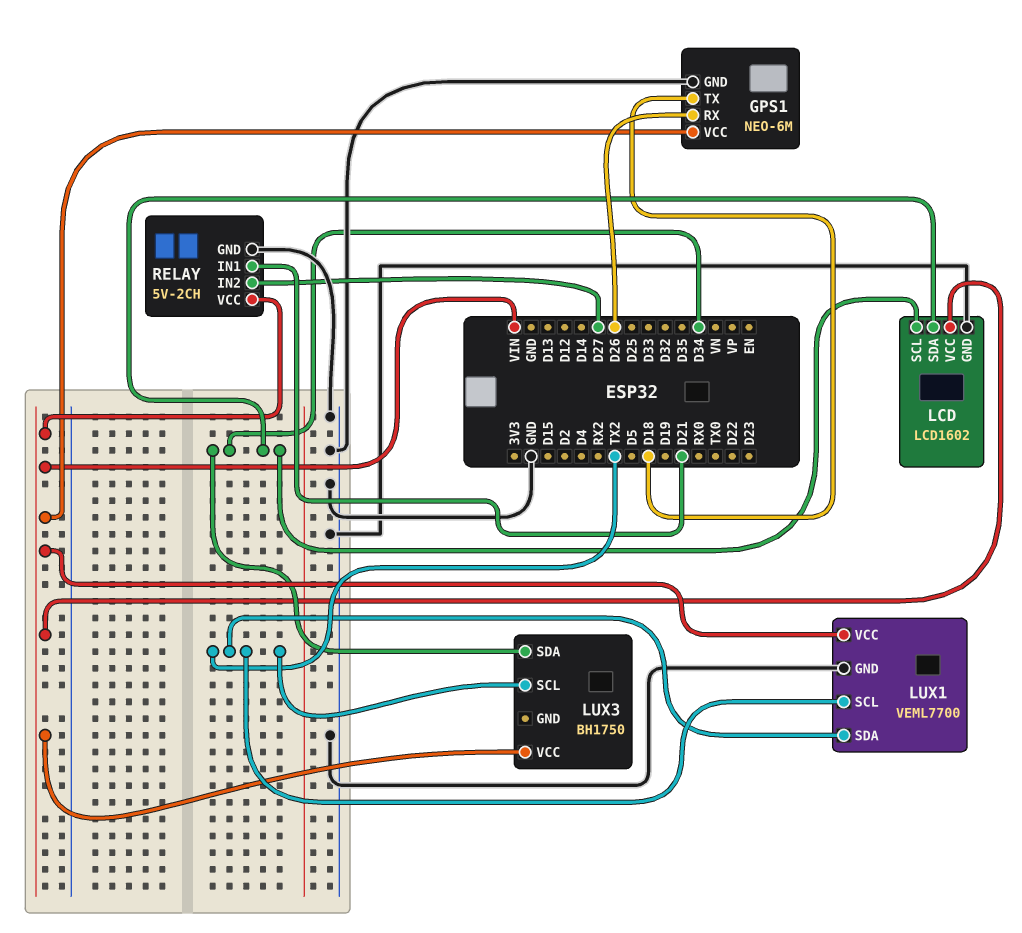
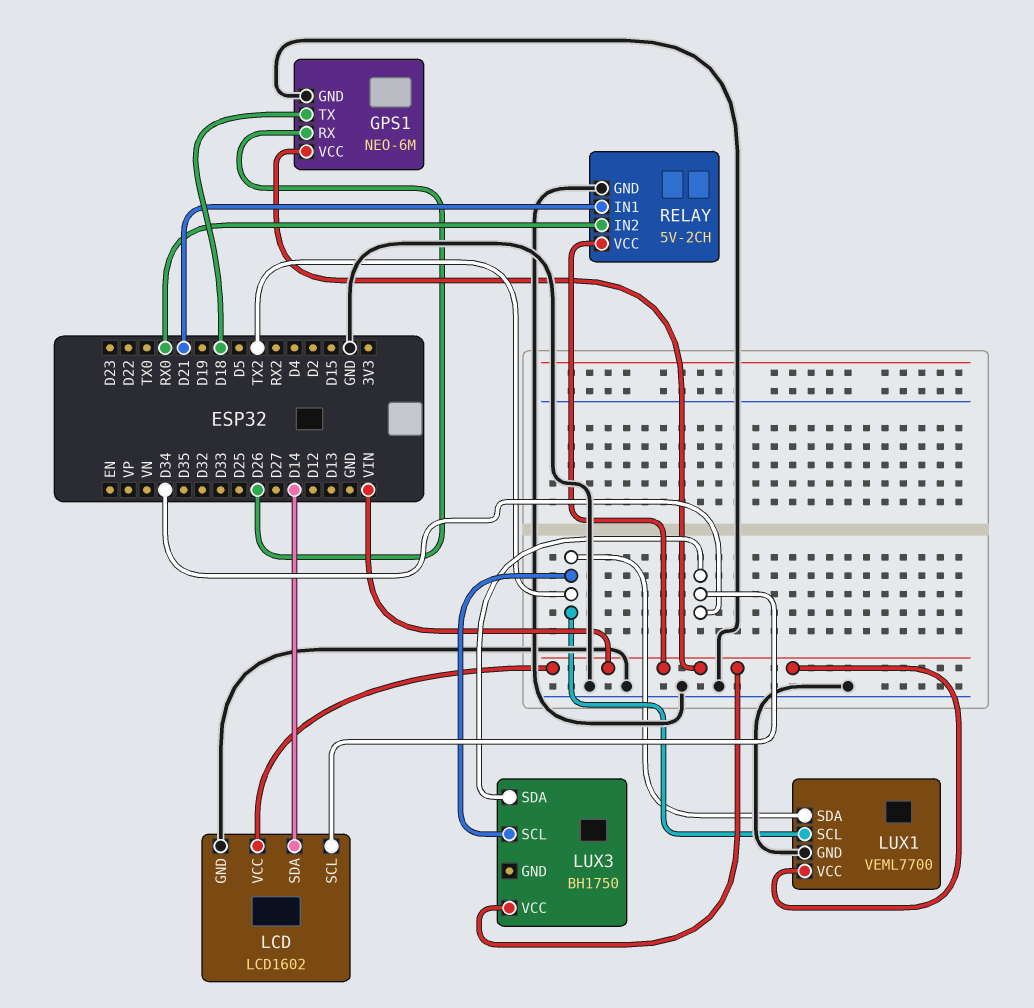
LCD pin SDA: D34 -> D14
RELAY pin IN2: D27 -> RX0

